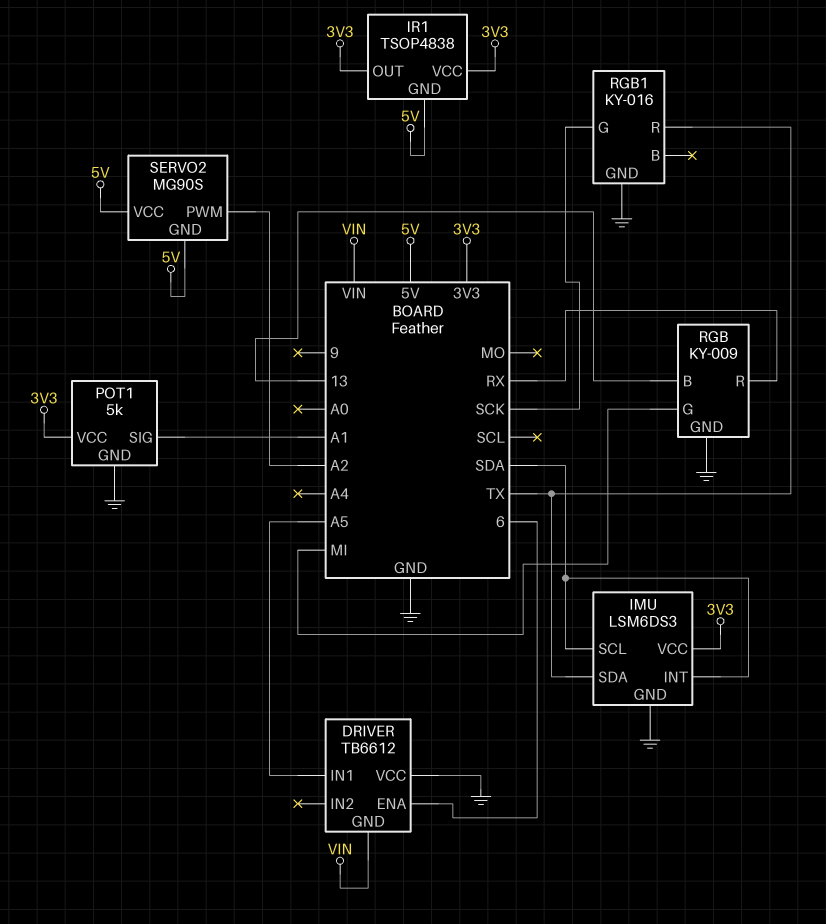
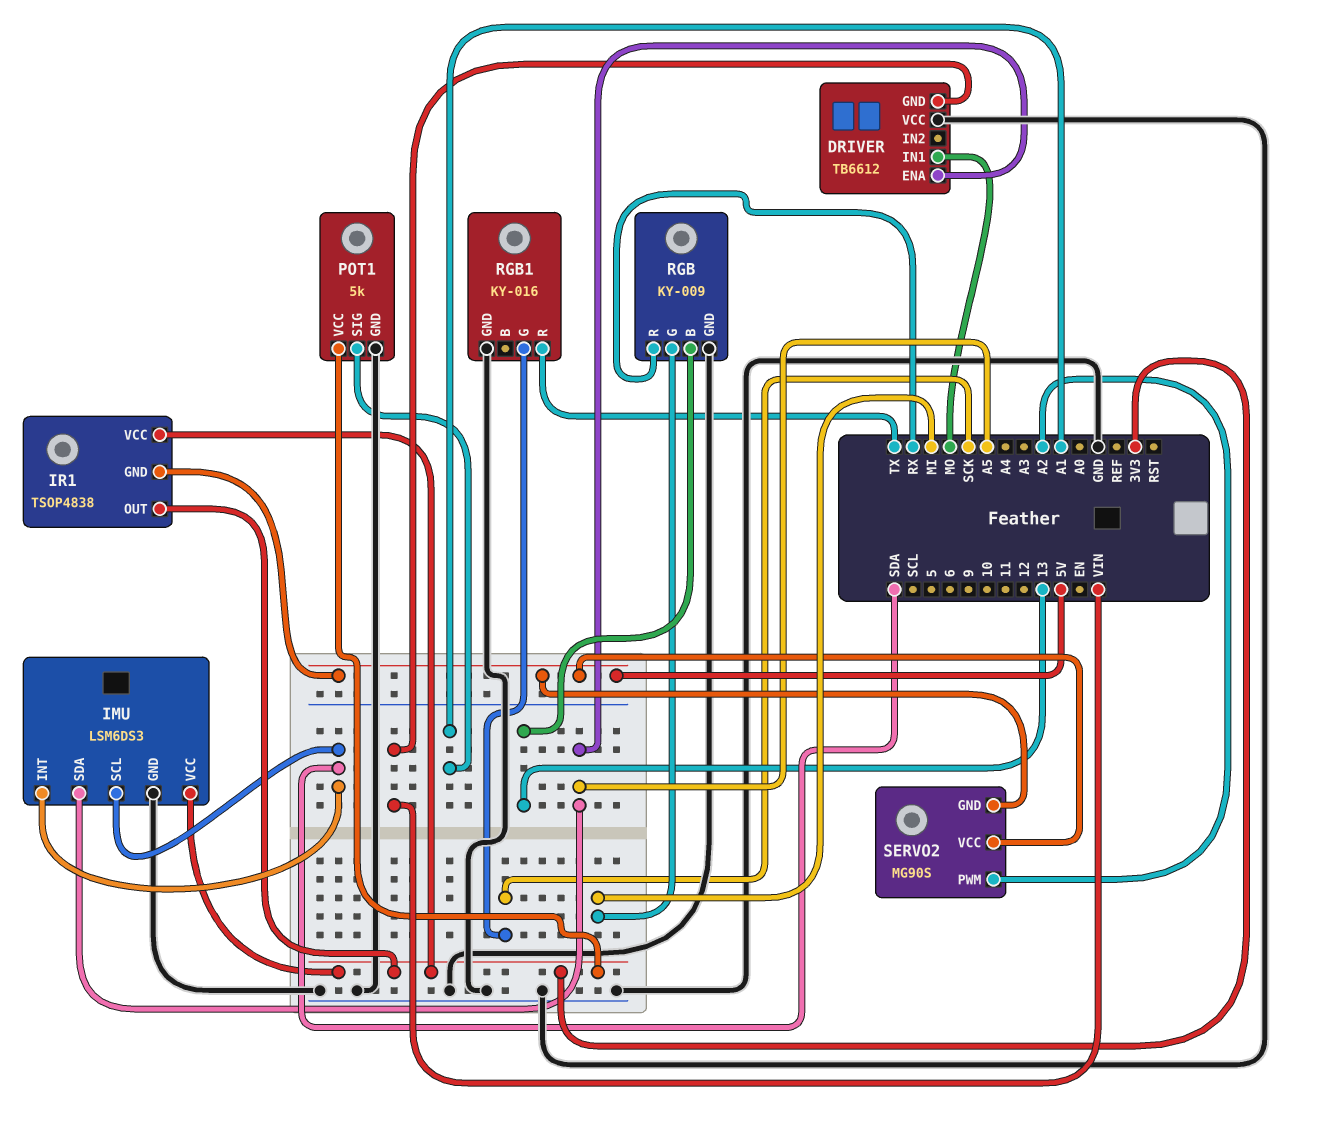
DRIVER pin ENA: 6 -> A5
DRIVER pin IN1: A5 -> MO
IMU pin SDA: TX -> A5

